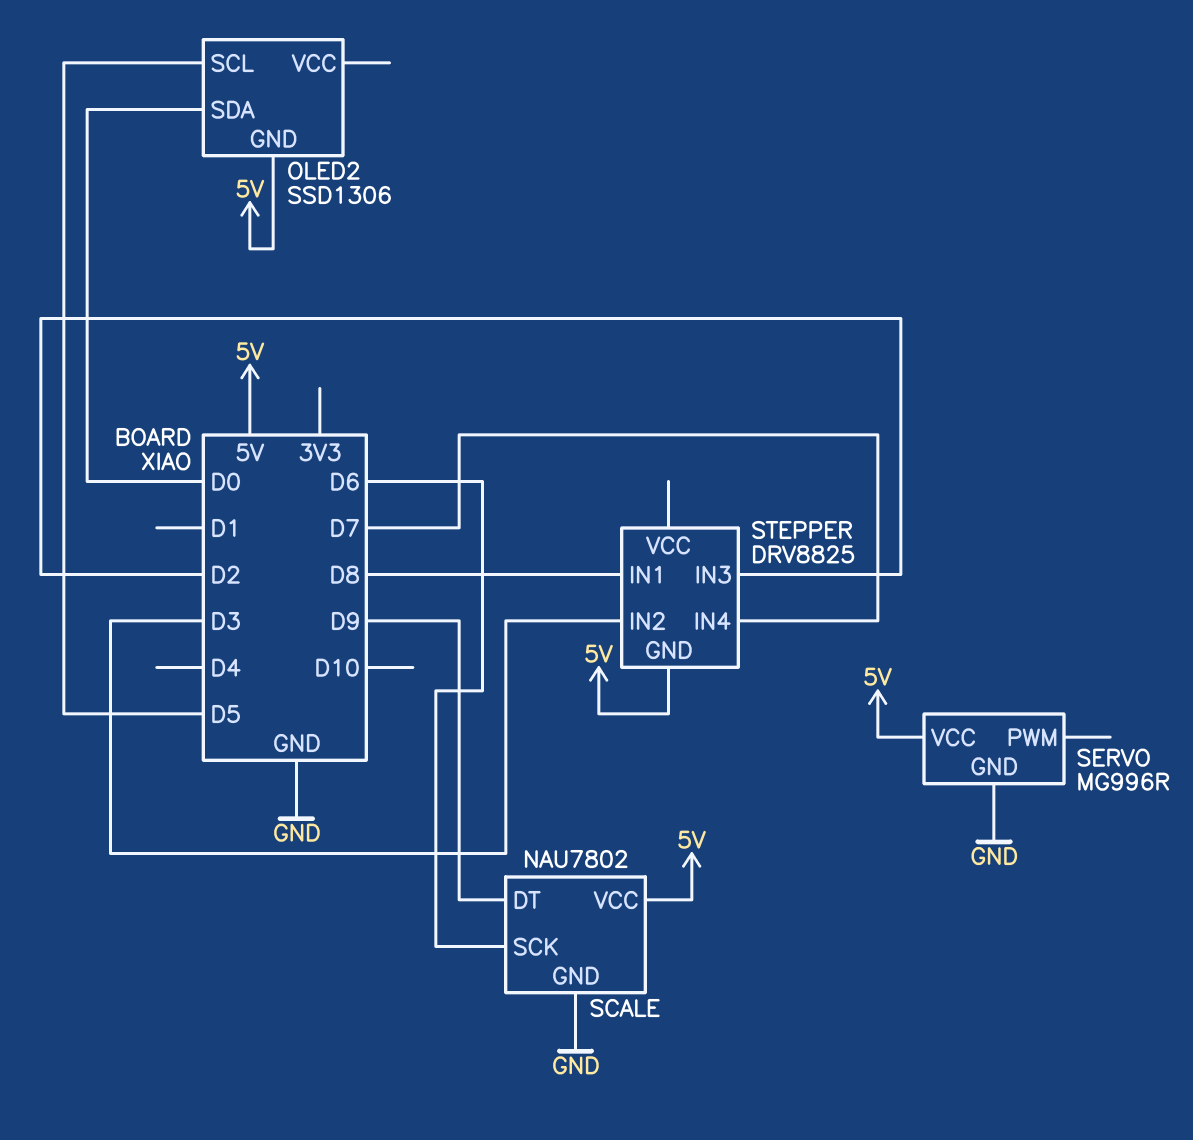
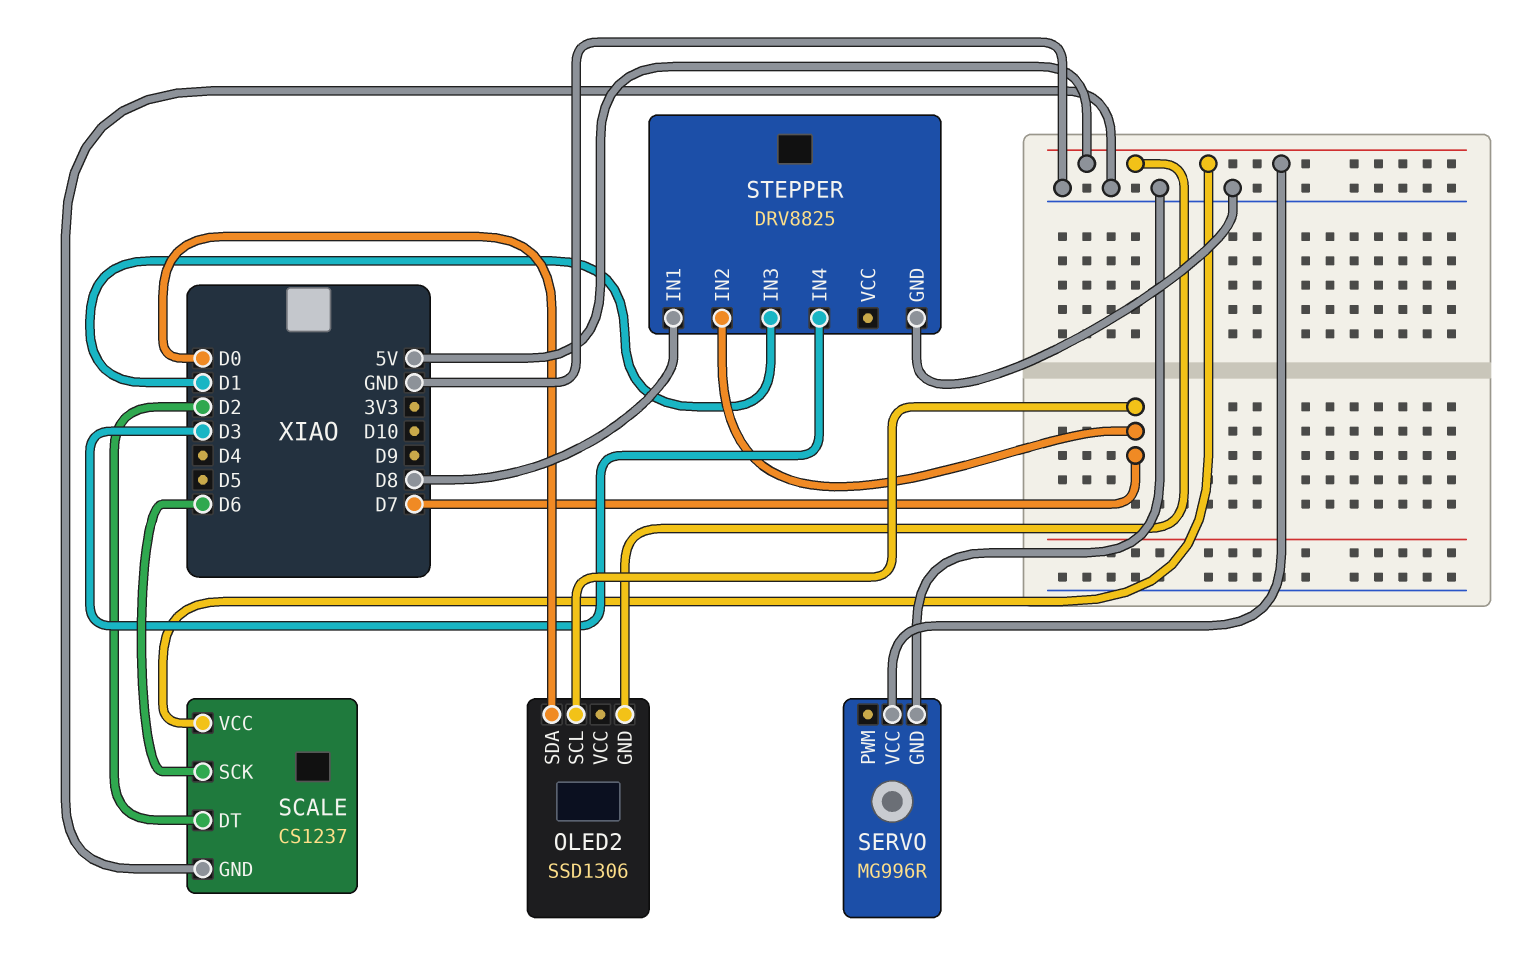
OLED2 pin SCL: D5 -> D7
SCALE: NAU7802 -> CS1237
SCALE pin DT: D9 -> D2
STEPPER pin GND: 5V -> GND
STEPPER pin IN2: D3 -> D7
STEPPER pin IN3: D2 -> D1
STEPPER pin IN4: D7 -> D3

